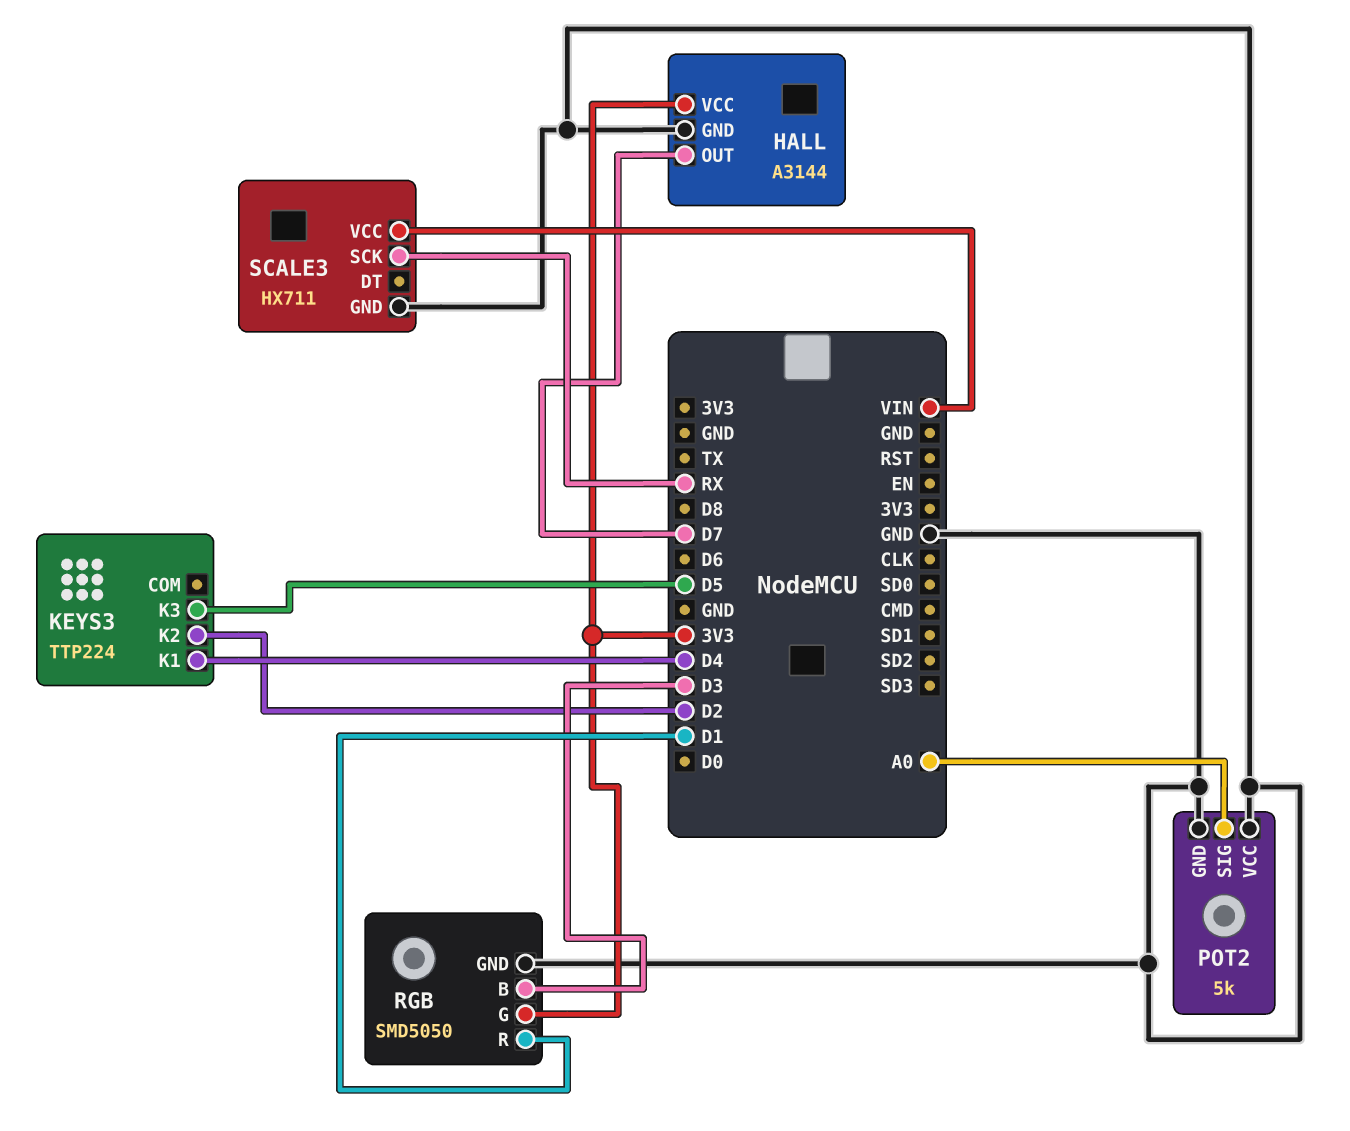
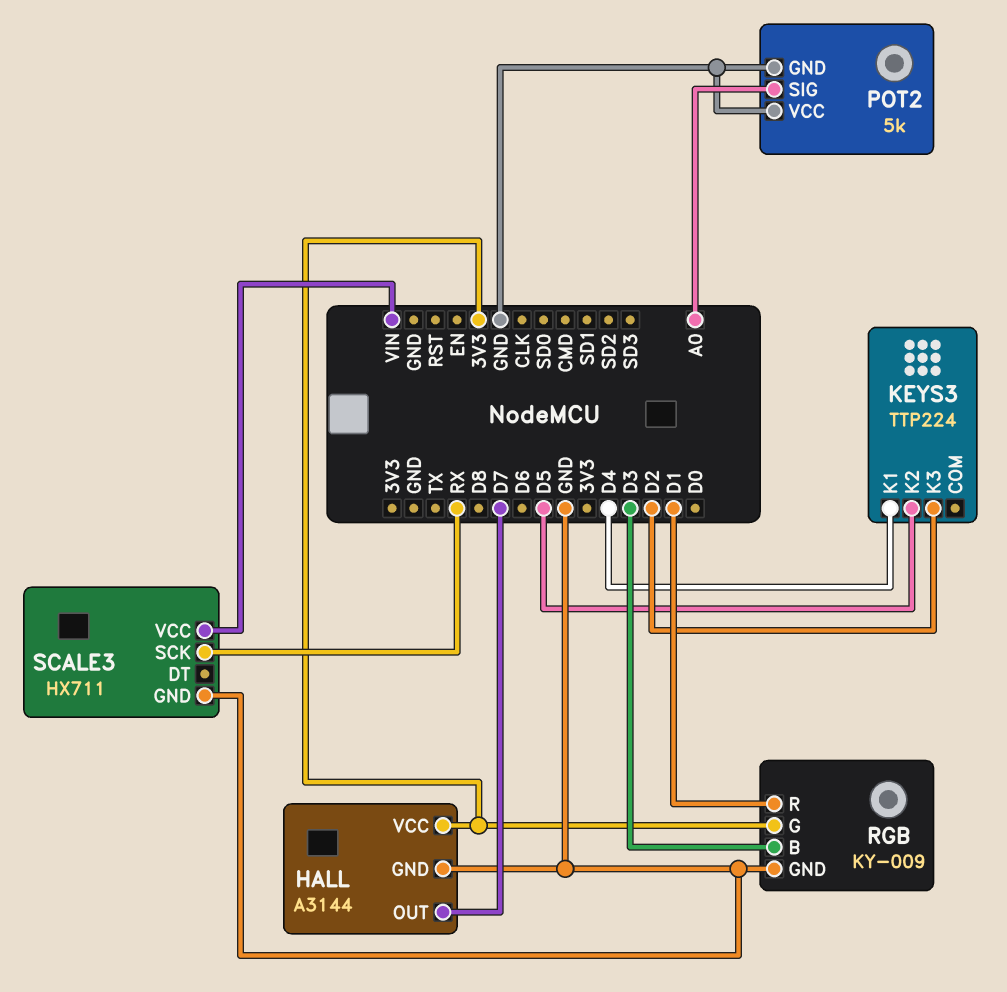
KEYS3 pin K2: D2 -> D5
KEYS3 pin K3: D5 -> D2
RGB: SMD5050 -> KY-009

